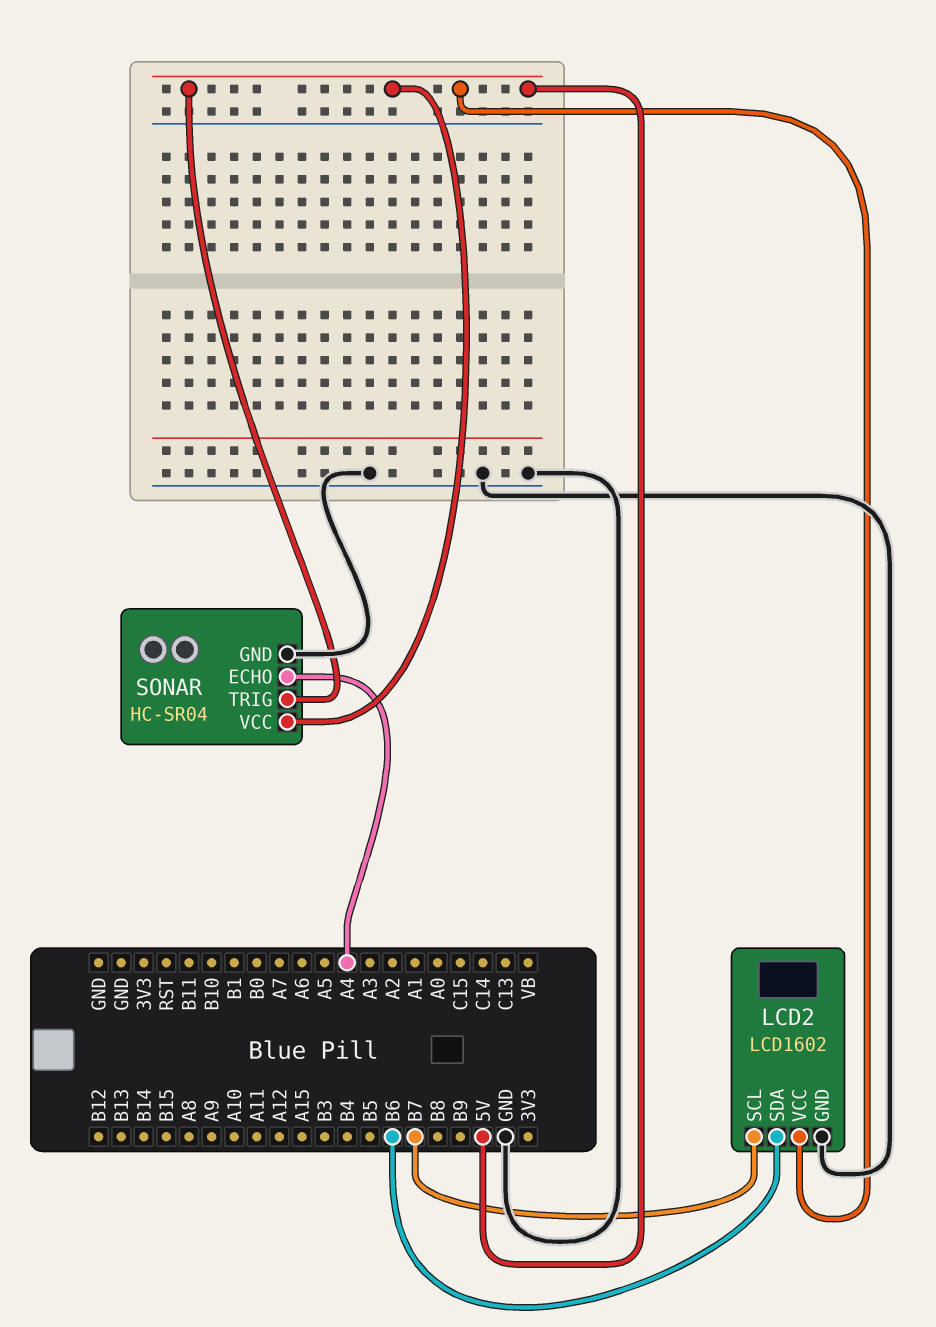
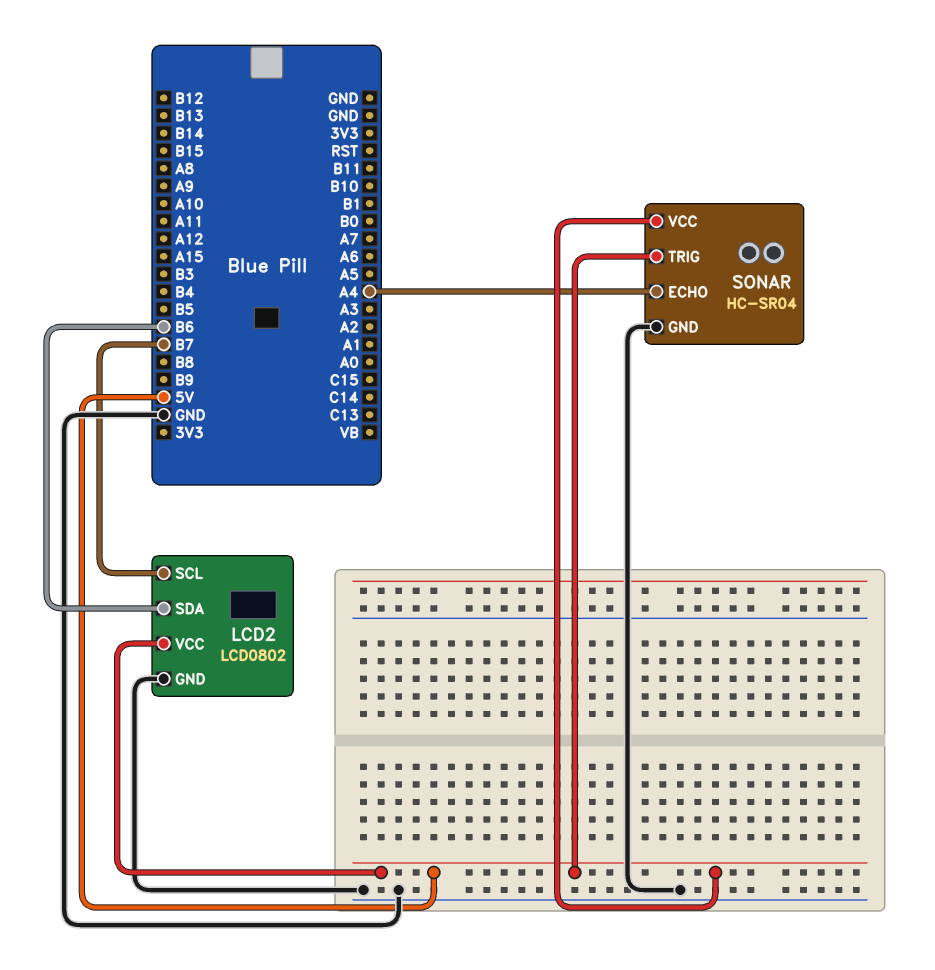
LCD2: LCD1602 -> LCD0802

